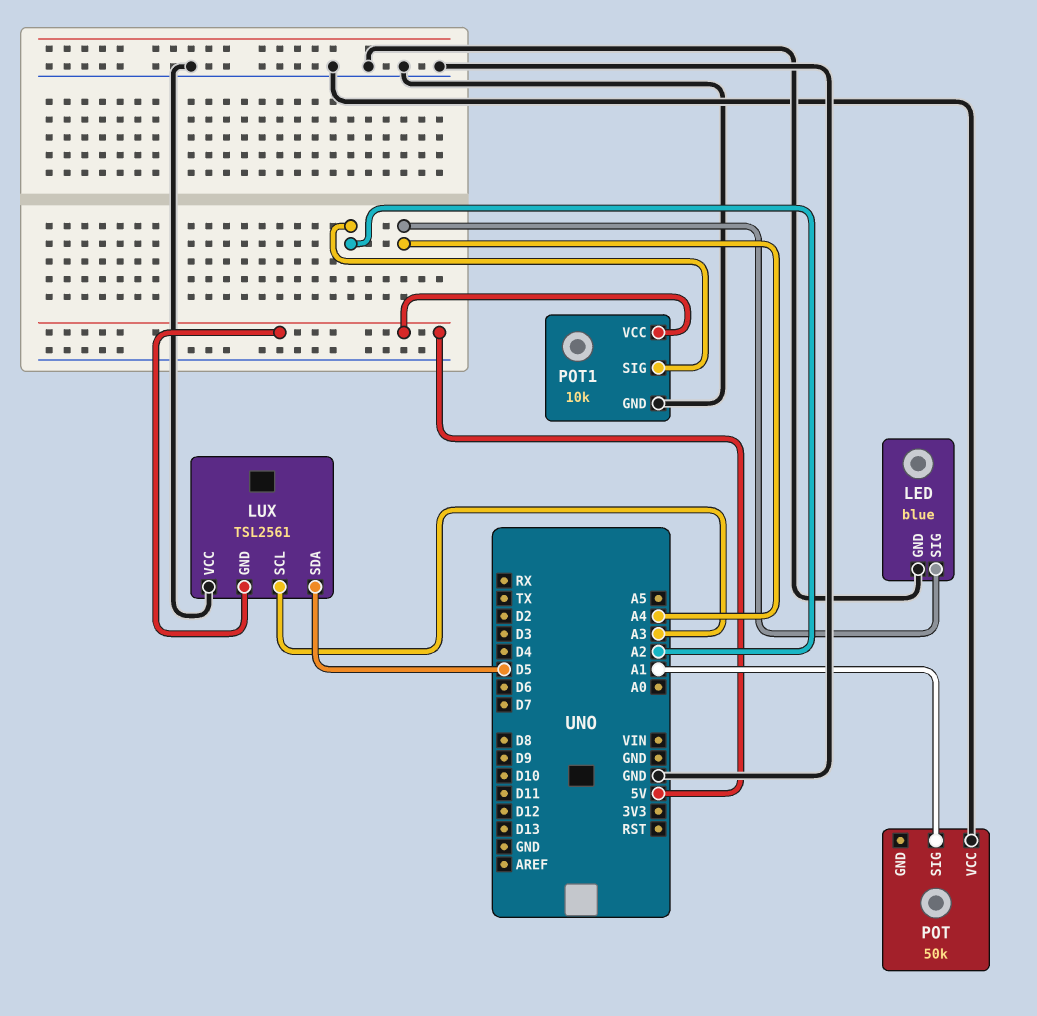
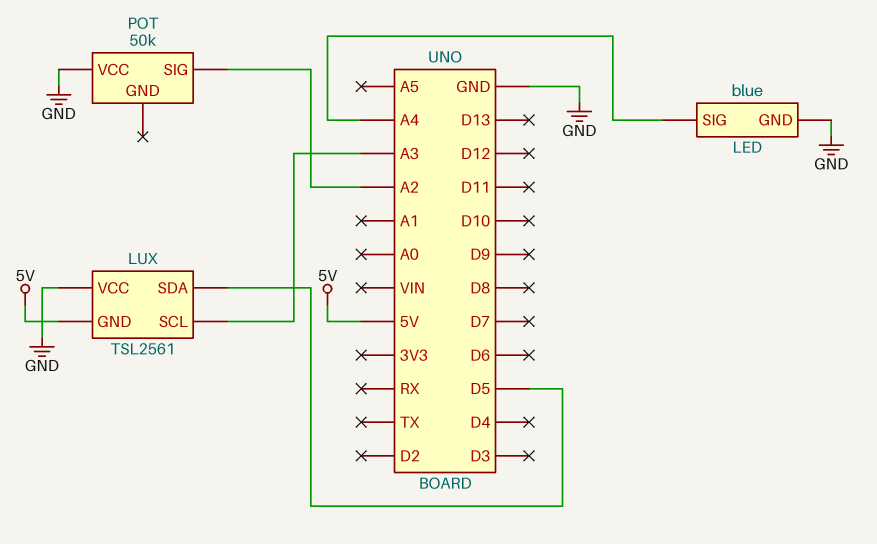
POT pin SIG: A1 -> A2
POT1: 10k -> none
POT1 pin GND: GND -> none
POT1 pin SIG: A2 -> none
POT1 pin VCC: 5V -> none

